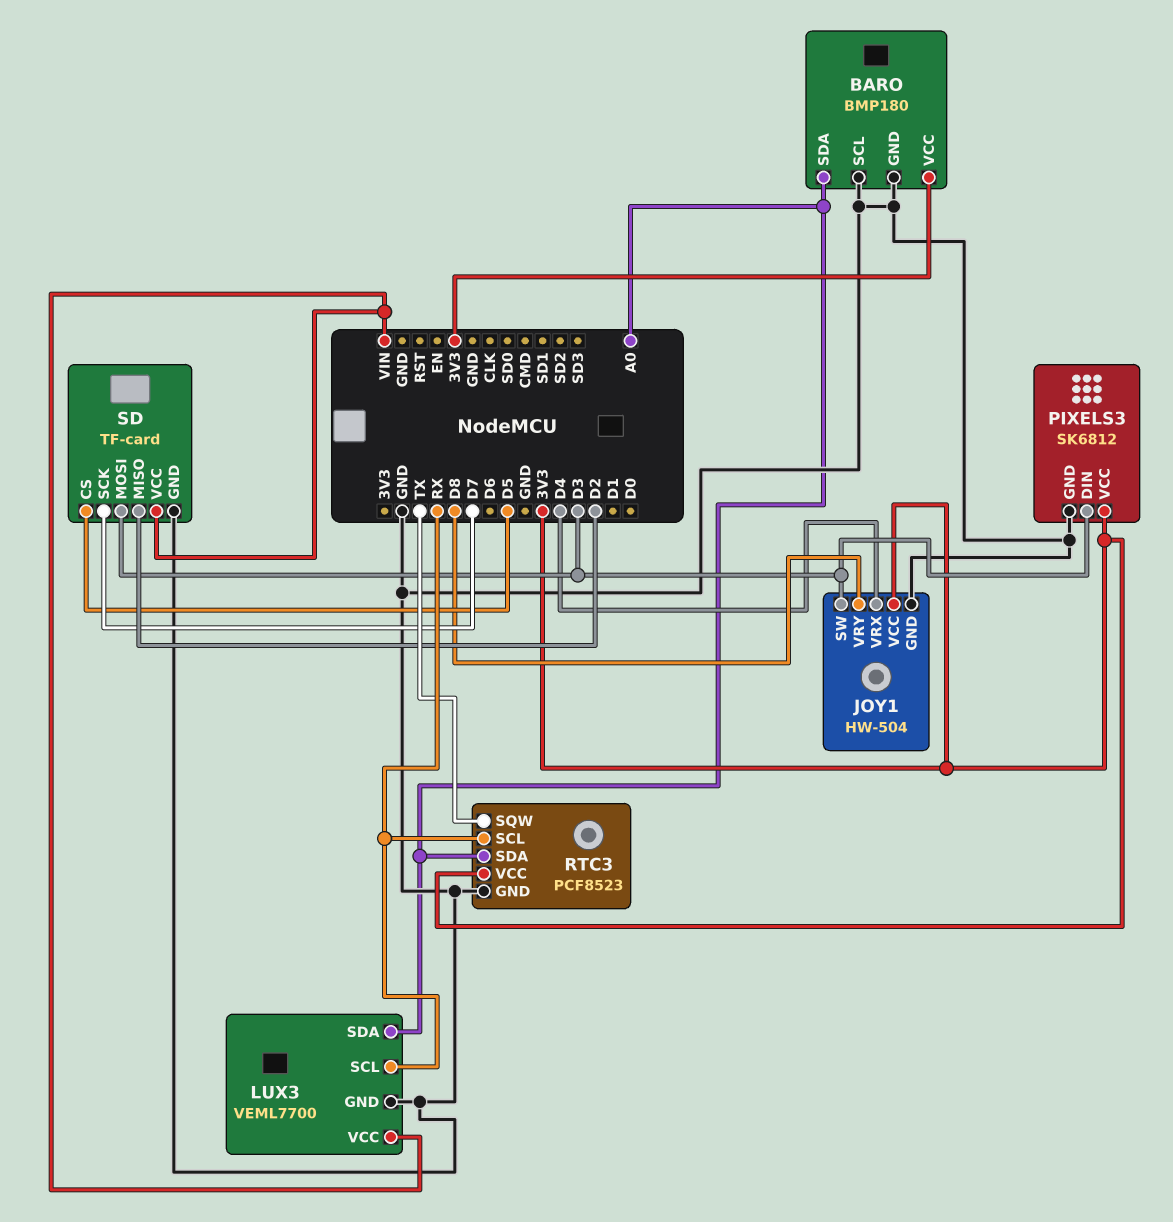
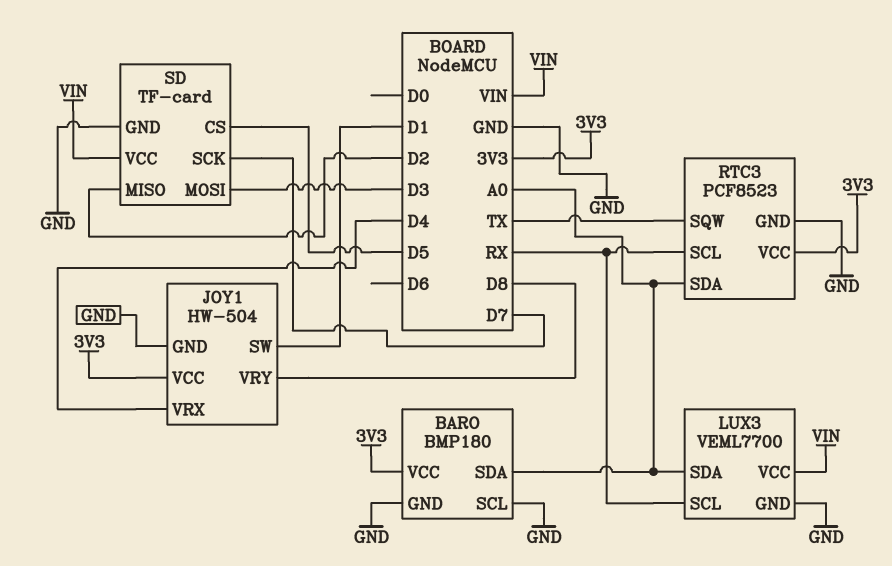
JOY1 pin SW: D3 -> D1
PIXELS3: SK6812 -> none
PIXELS3 pin DIN: D3 -> none
PIXELS3 pin GND: GND -> none
PIXELS3 pin VCC: 3V3 -> none

